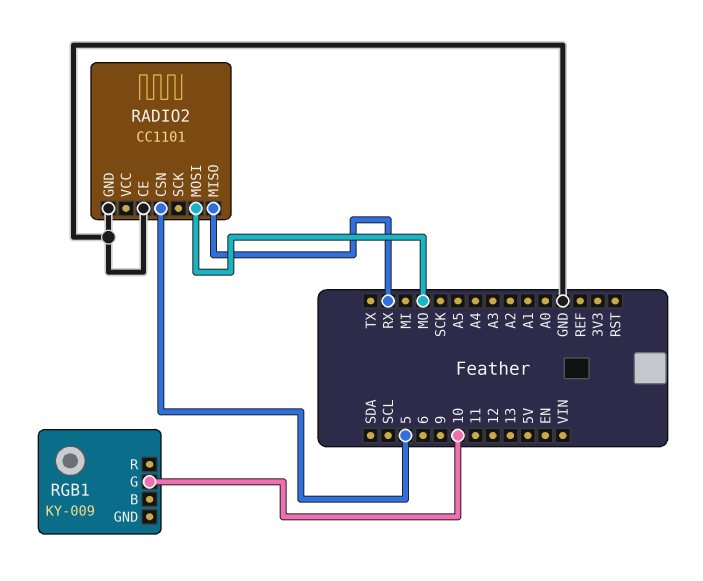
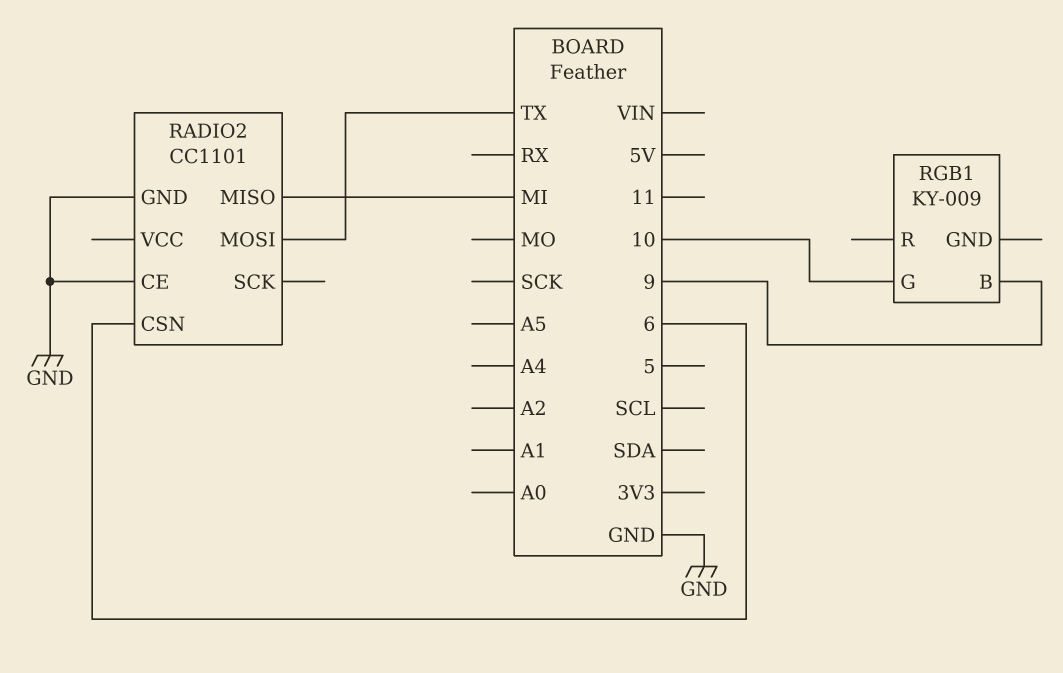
RADIO2 pin CSN: 5 -> 6
RADIO2 pin MISO: RX -> MI
RADIO2 pin MOSI: MO -> TX
RGB1 pin B: none -> 9

